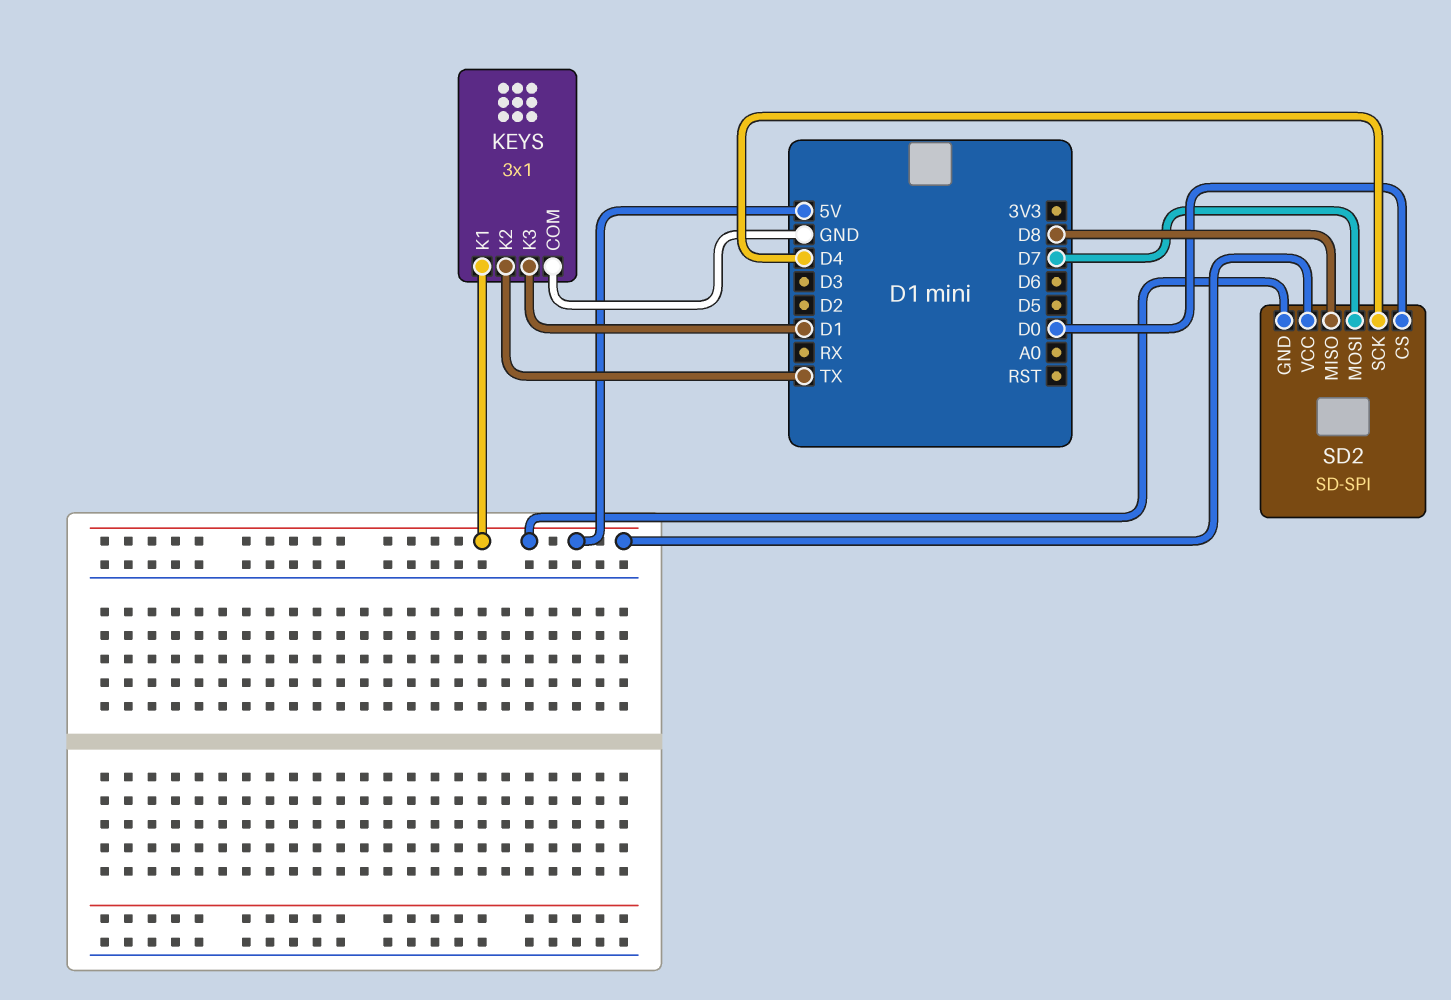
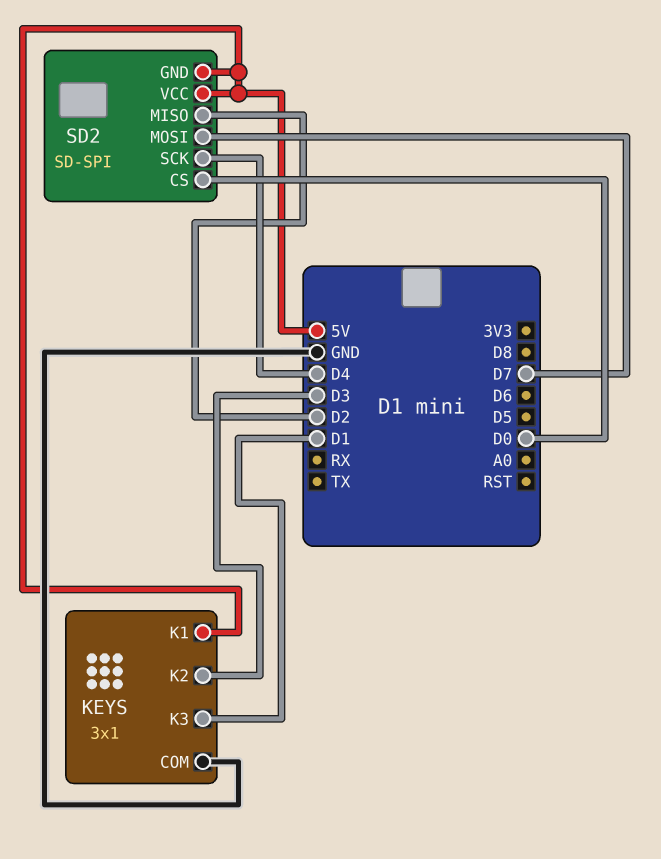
KEYS pin K2: TX -> D3
SD2 pin MISO: D8 -> D2

